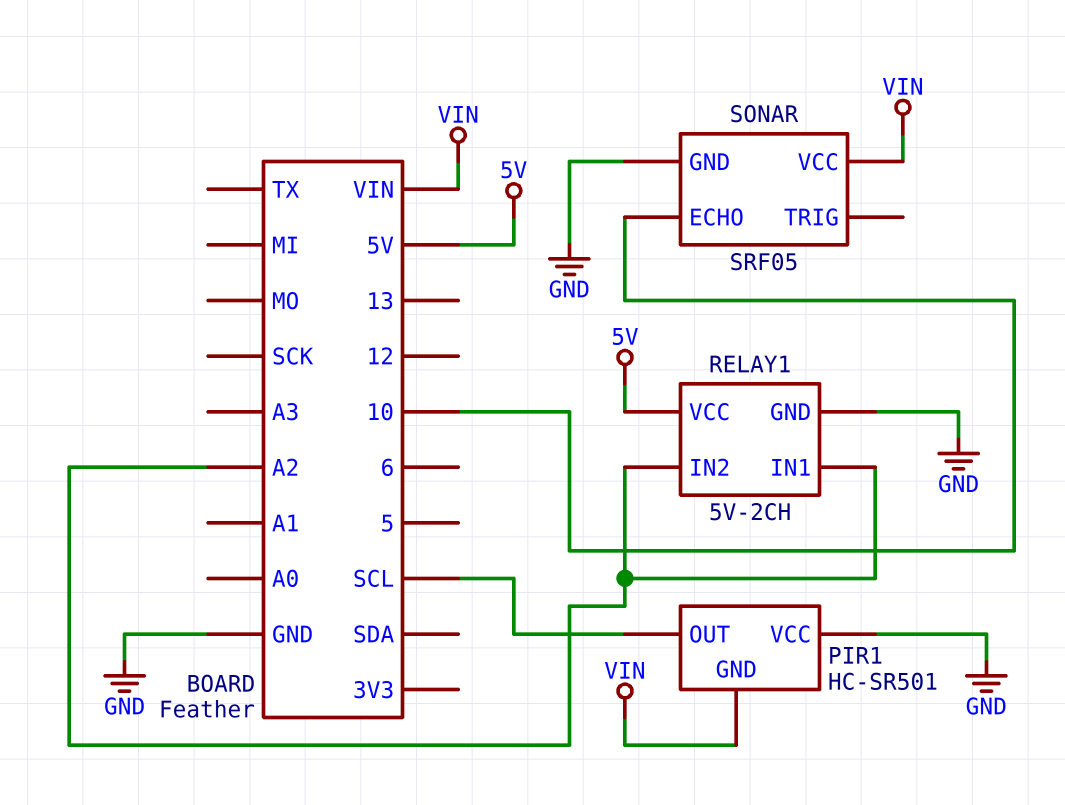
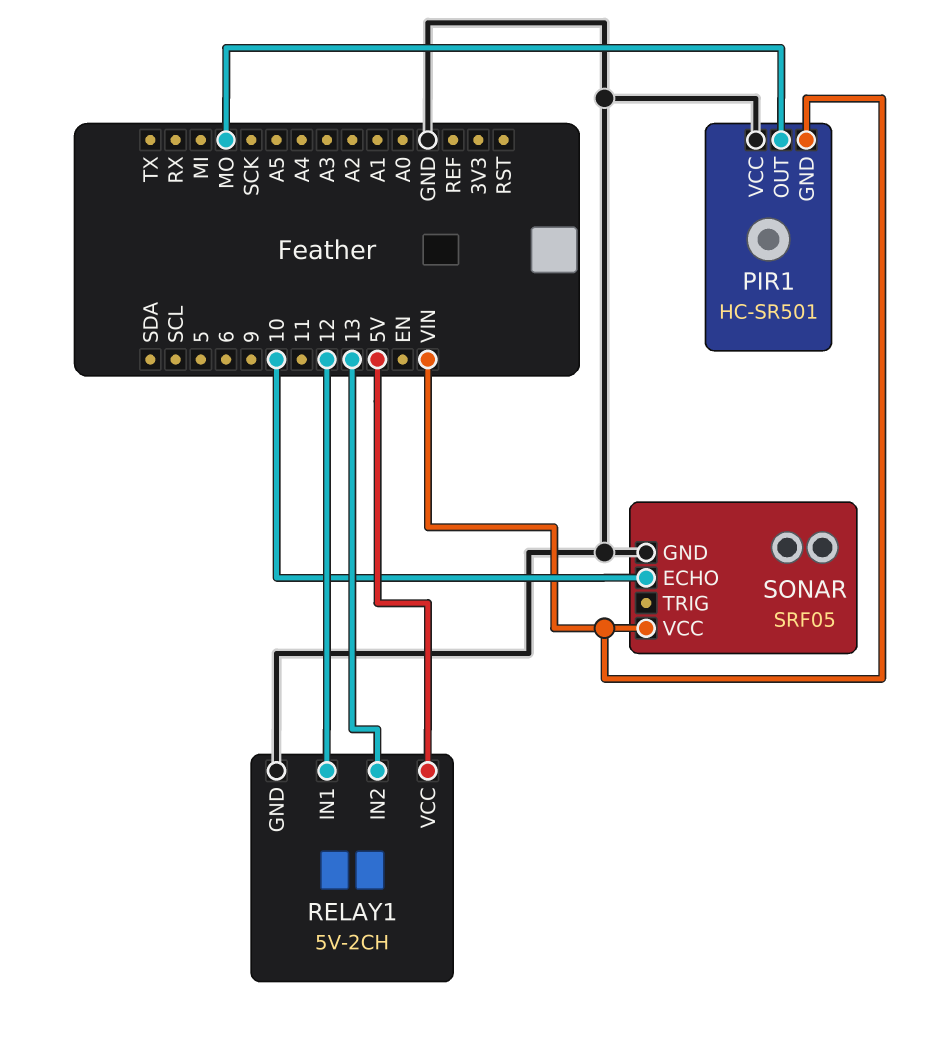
PIR1 pin OUT: SCL -> MO
RELAY1 pin IN1: A2 -> 12
RELAY1 pin IN2: A2 -> 13

